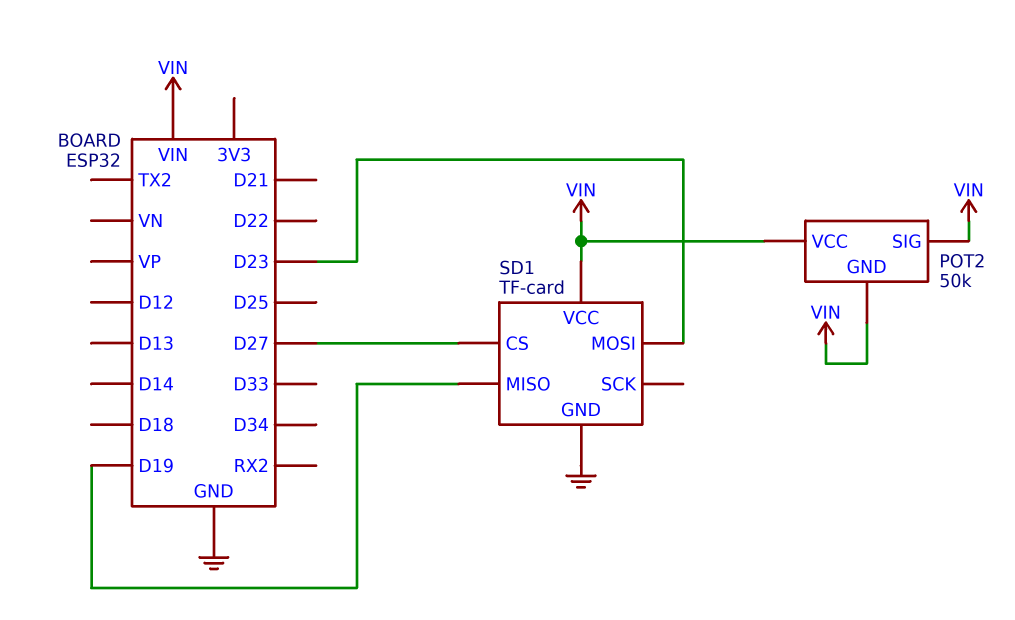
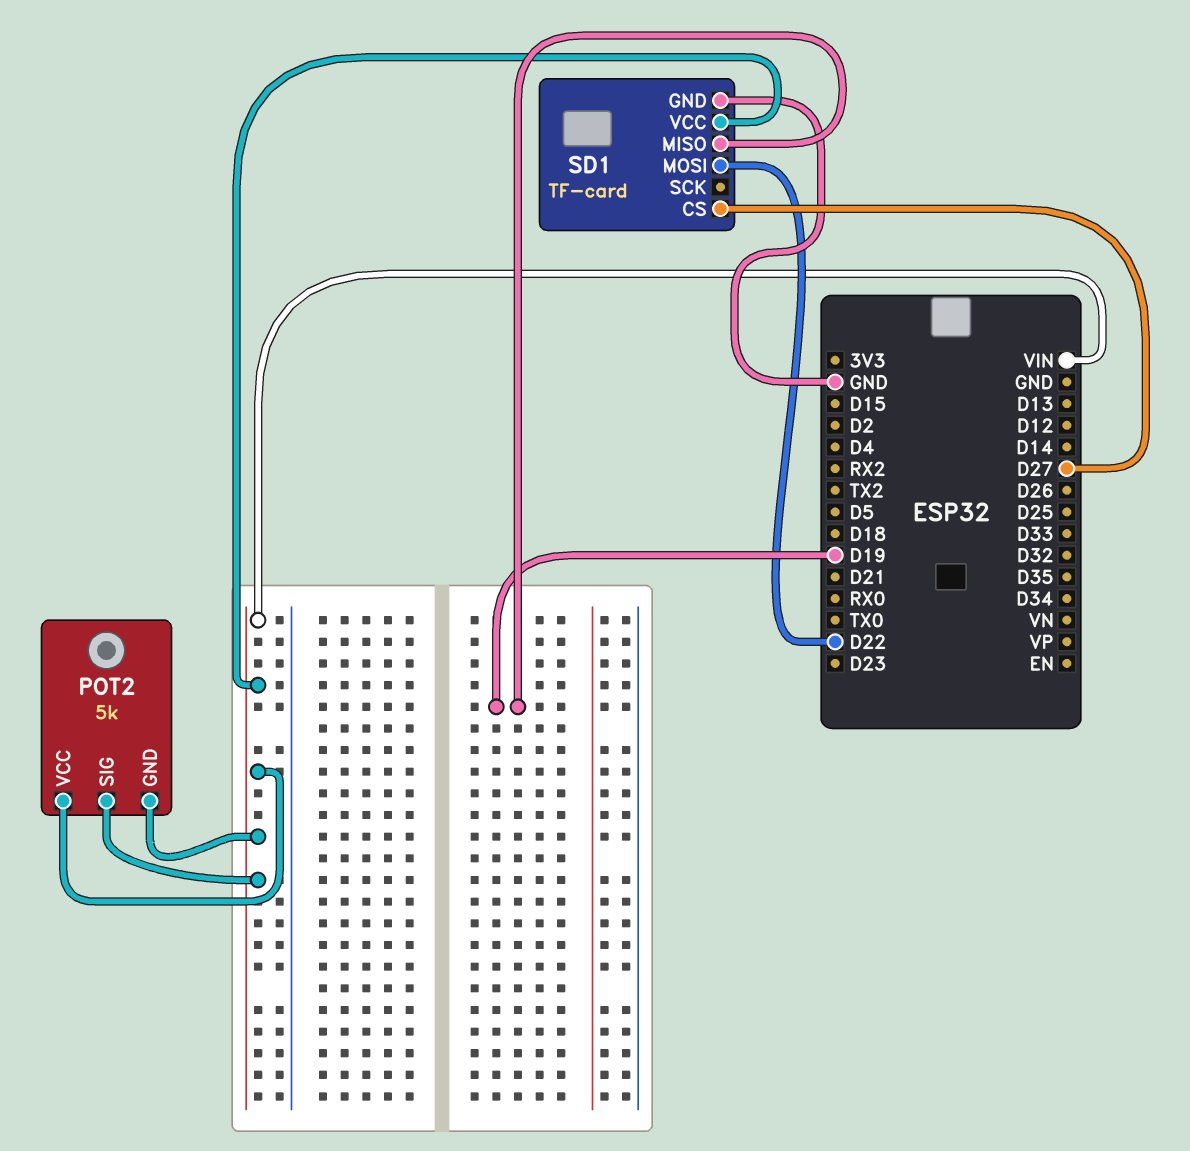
POT2: 50k -> 5k
SD1 pin MOSI: D23 -> D22

